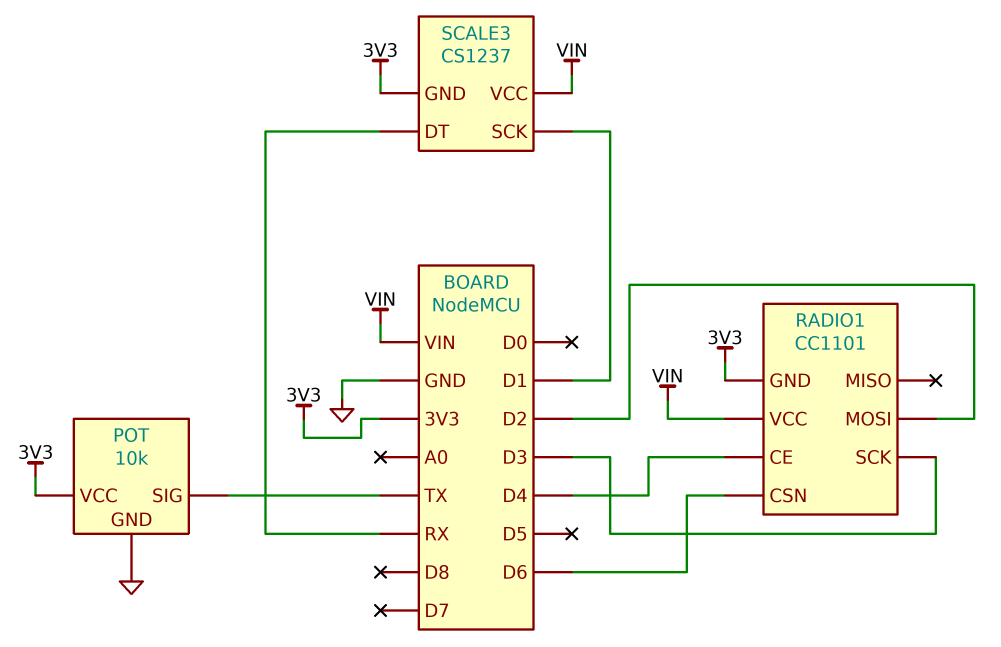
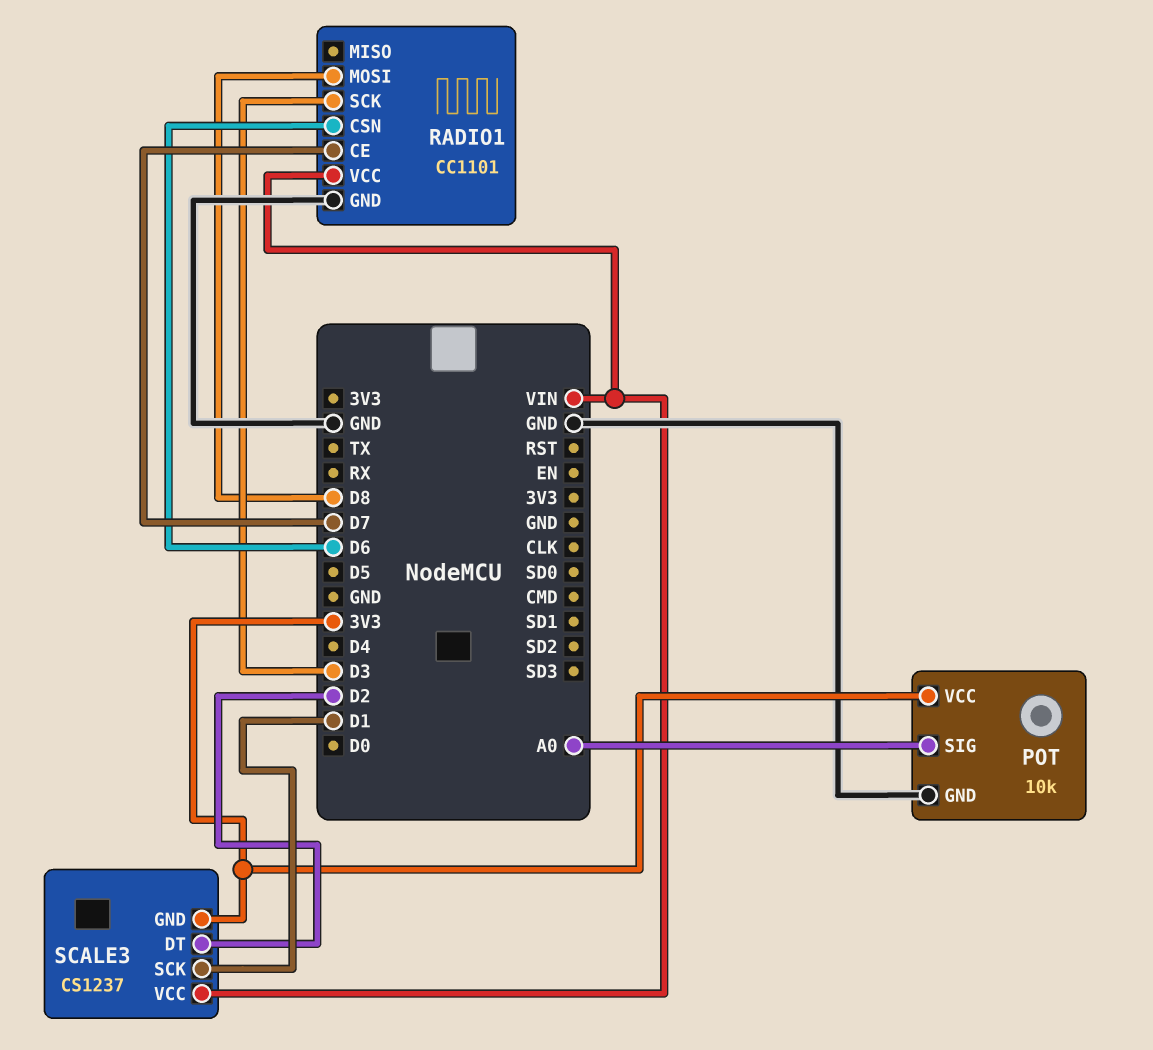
POT pin SIG: TX -> A0
RADIO1 pin CE: D4 -> D7
RADIO1 pin GND: 3V3 -> GND
RADIO1 pin MOSI: D2 -> D8
SCALE3 pin DT: RX -> D2

